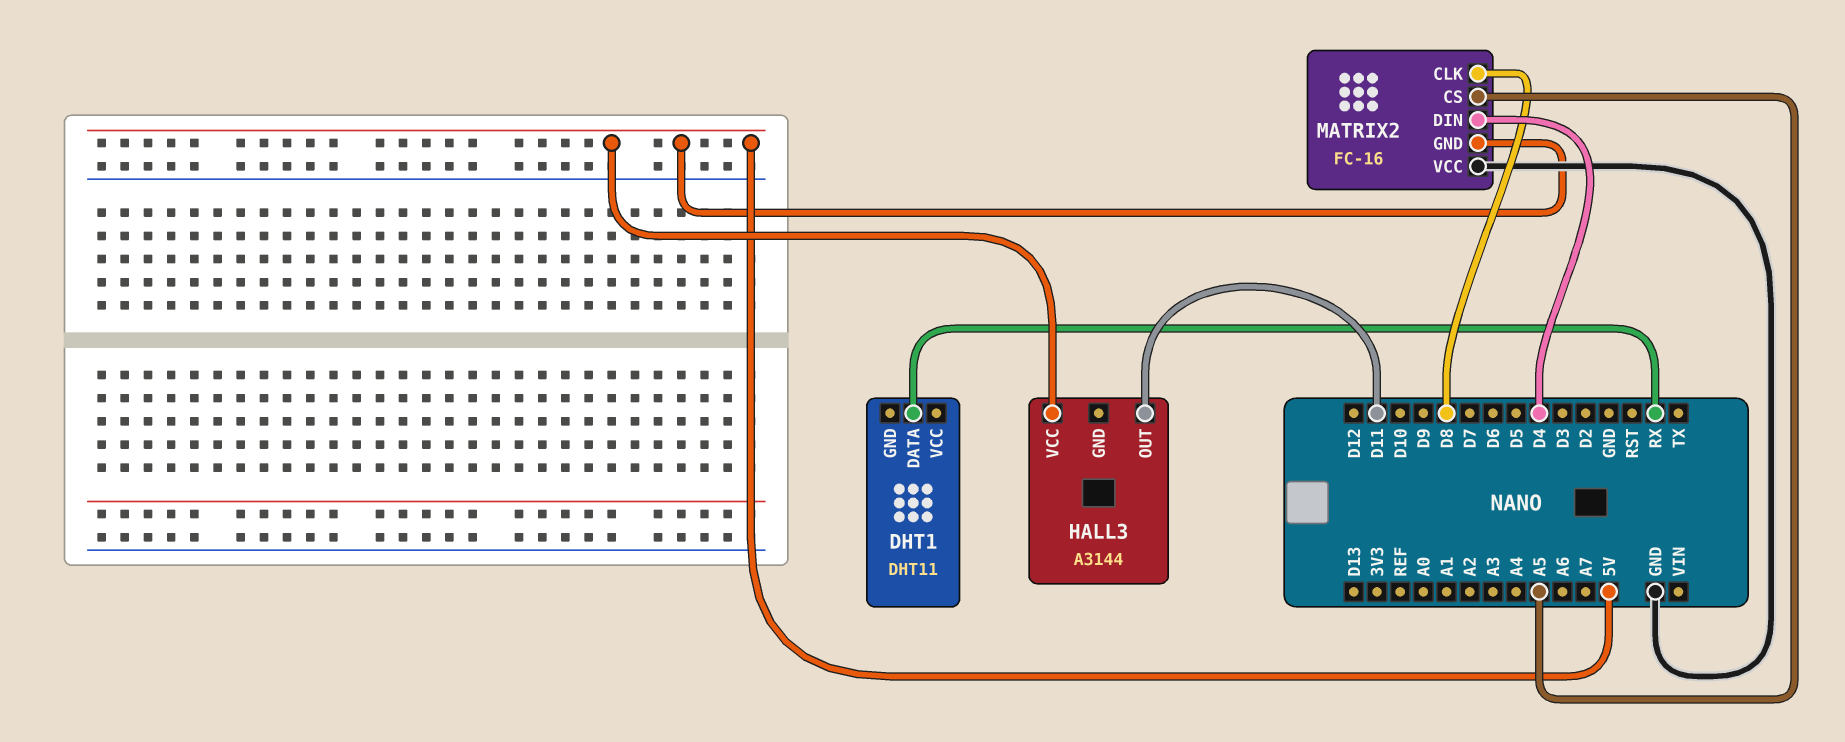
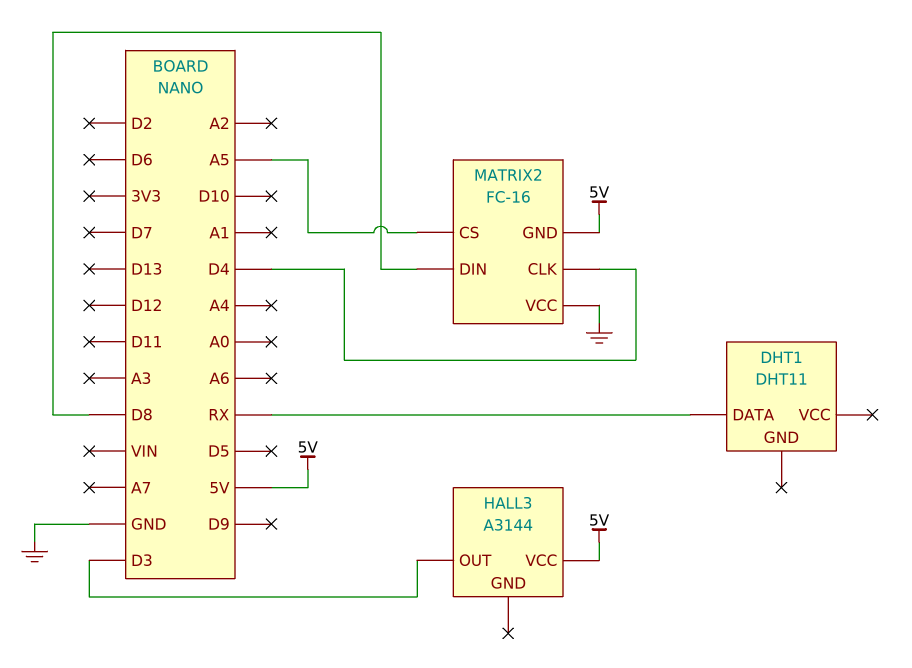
HALL3 pin OUT: D11 -> D3
MATRIX2 pin CLK: D8 -> D4
MATRIX2 pin DIN: D4 -> D8

